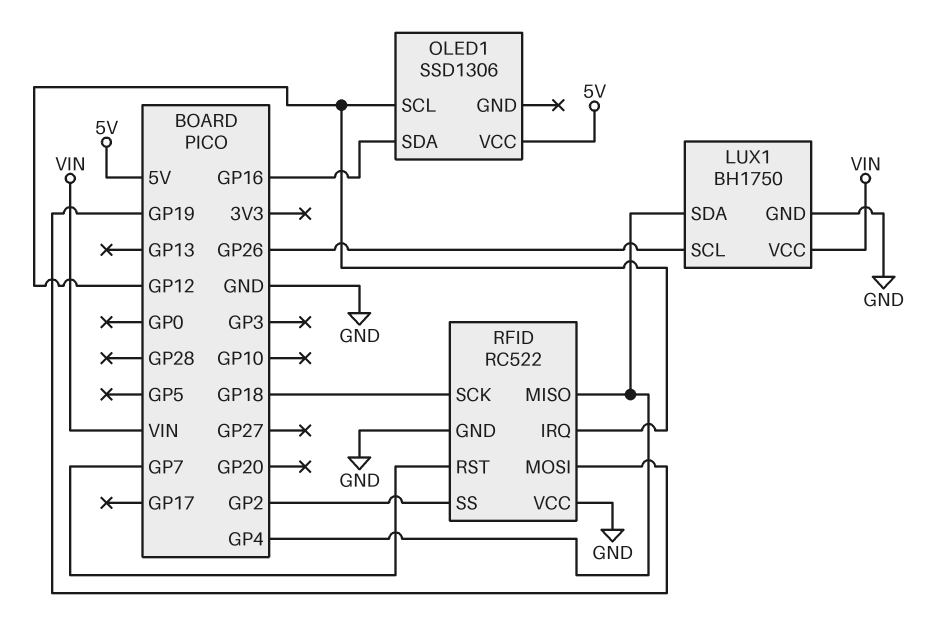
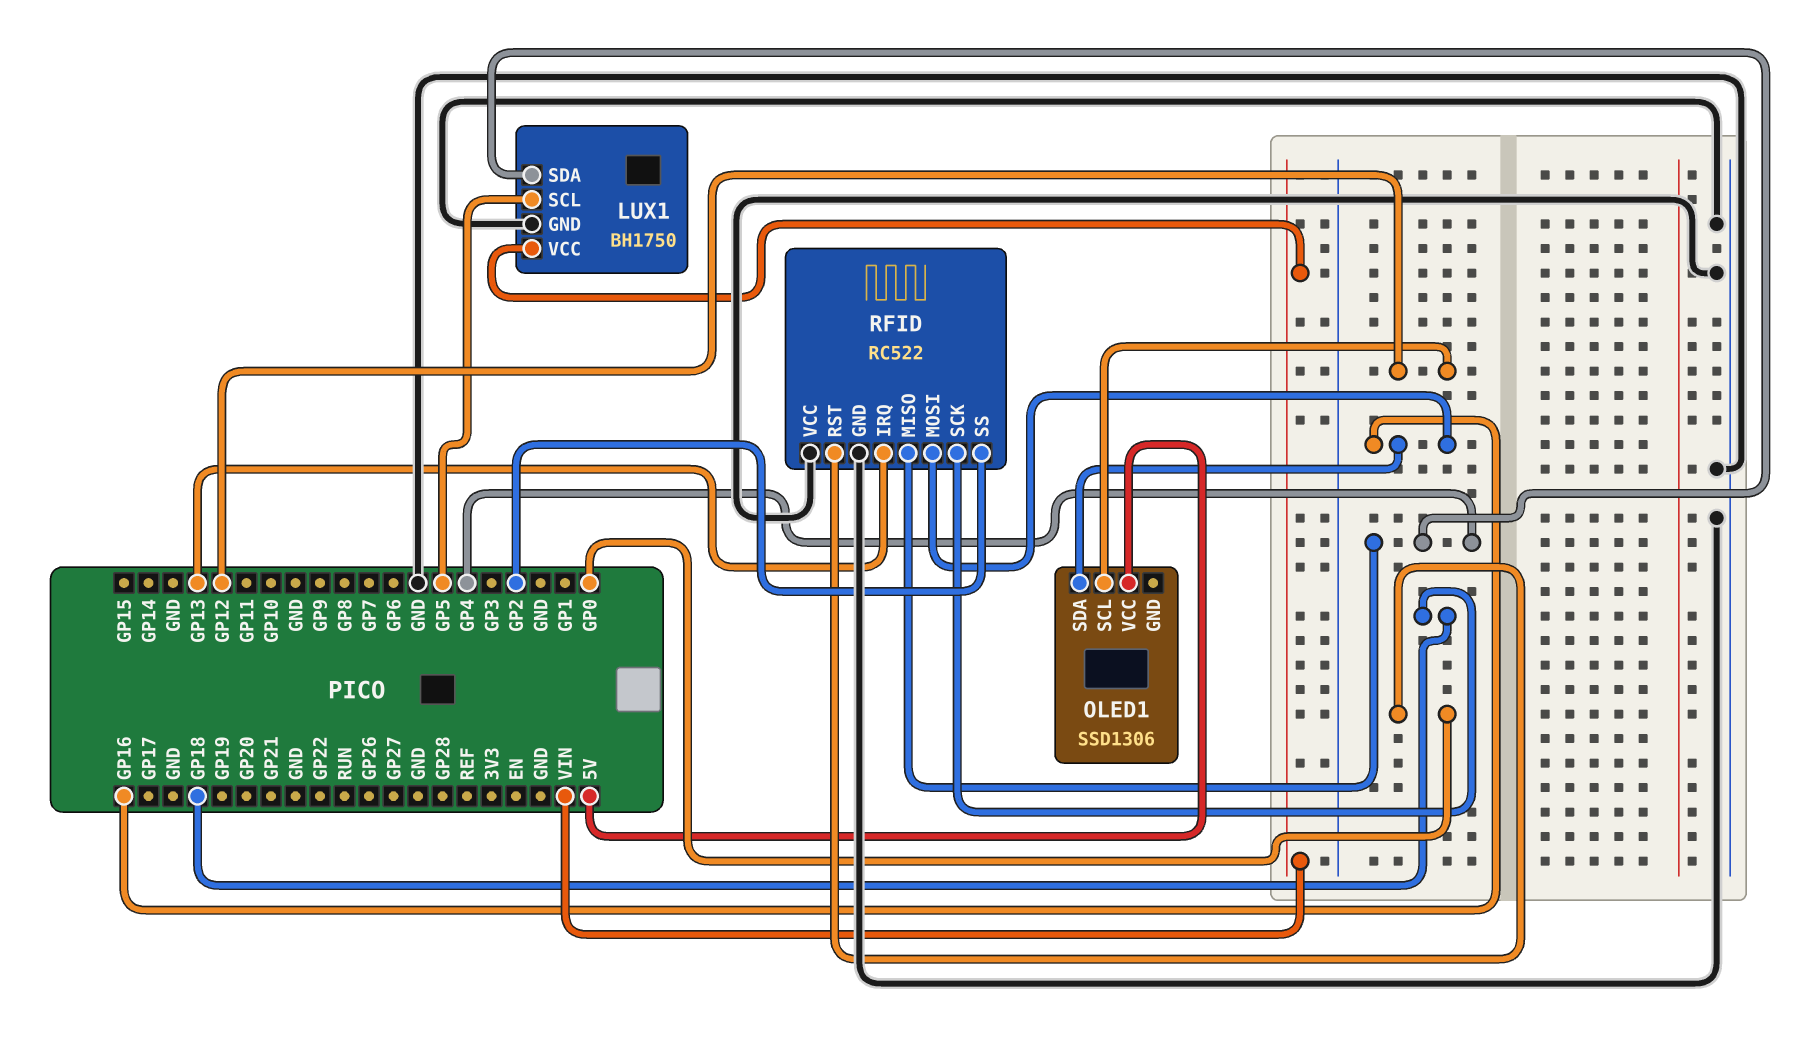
LUX1 pin SCL: GP26 -> GP5
RFID pin IRQ: GP12 -> GP13
RFID pin MOSI: GP19 -> GP16
RFID pin RST: GP7 -> GP0

